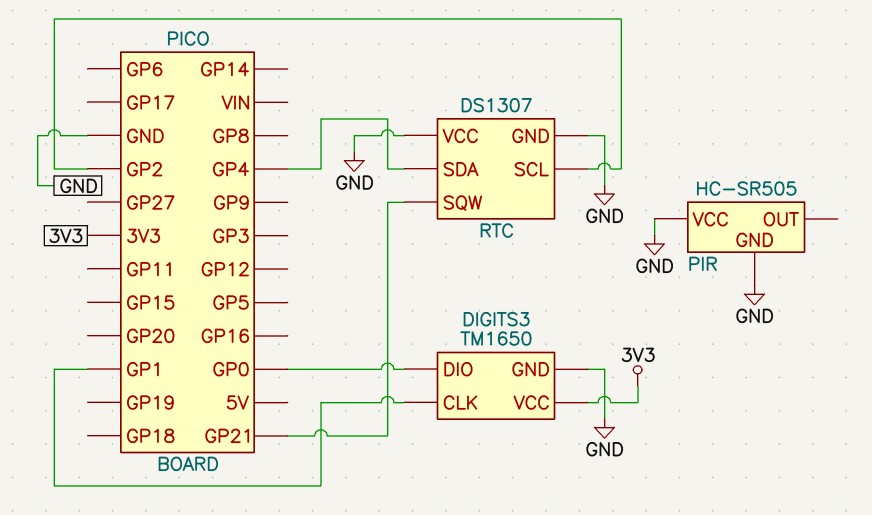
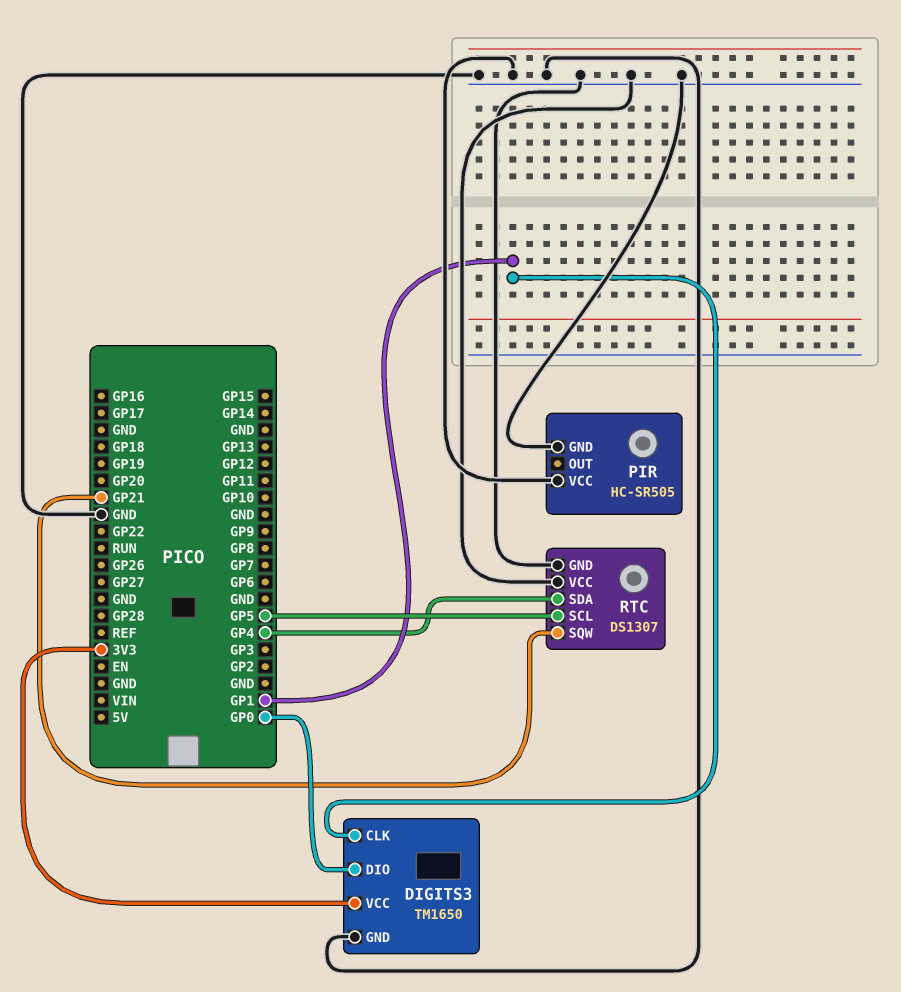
RTC pin SCL: GP2 -> GP5

